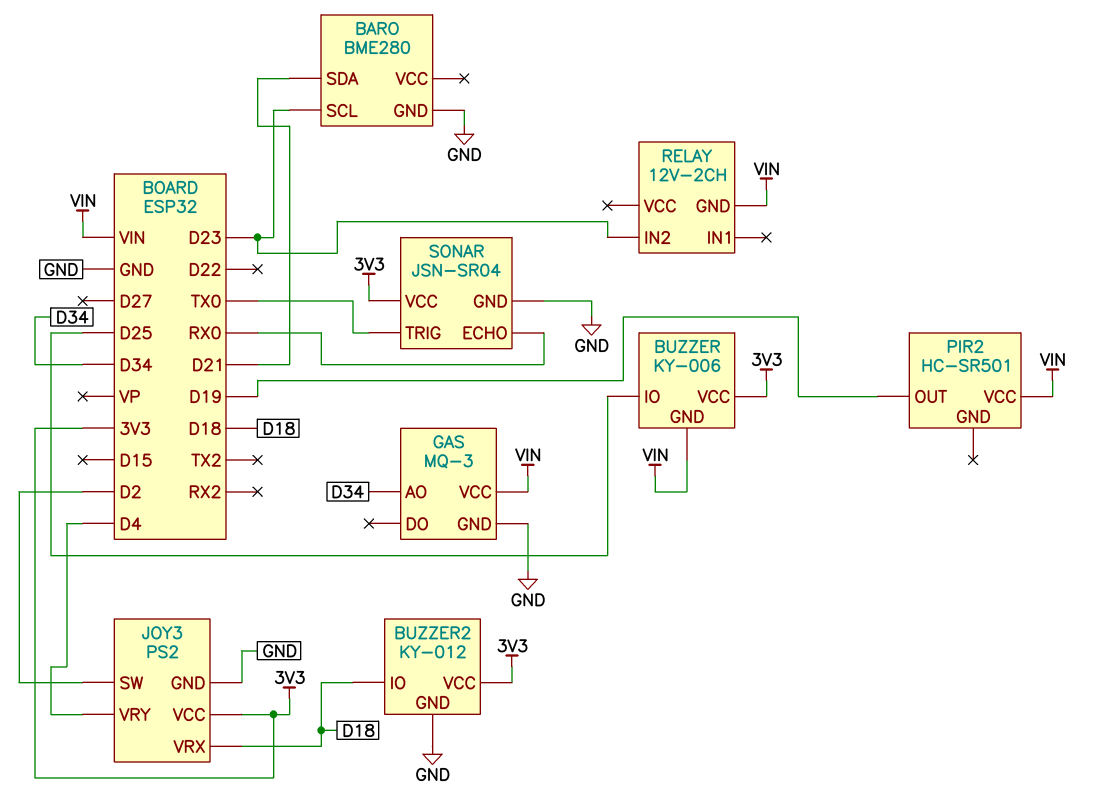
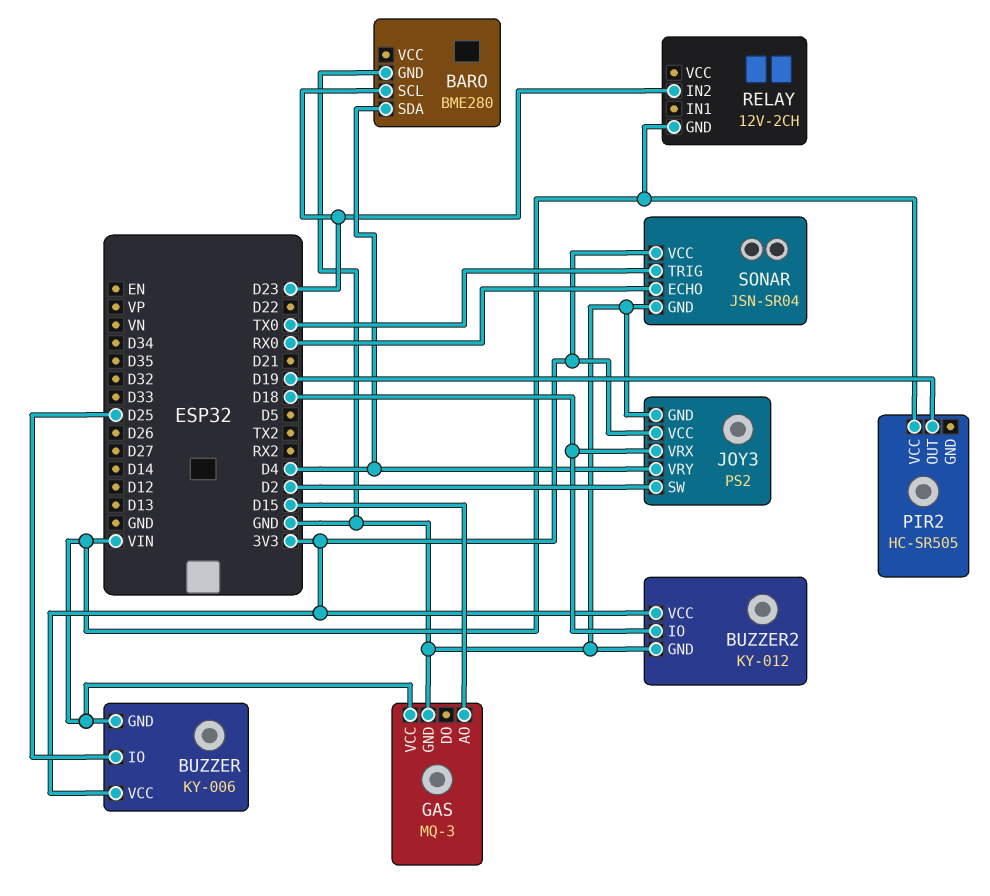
BARO pin SDA: D21 -> D4
GAS pin AO: D34 -> D15
PIR2: HC-SR501 -> HC-SR505

